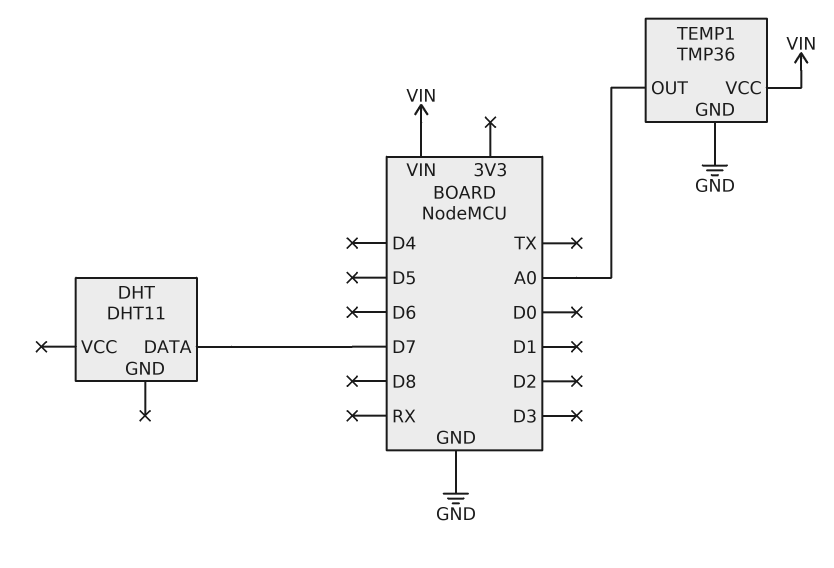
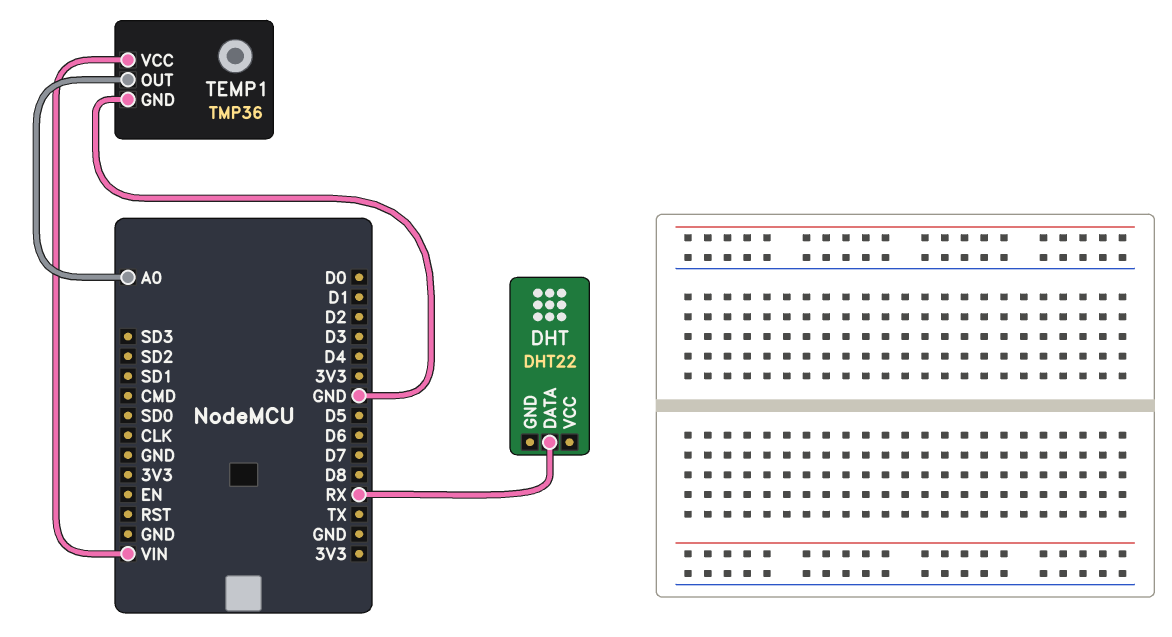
DHT: DHT11 -> DHT22
DHT pin DATA: D7 -> RX

